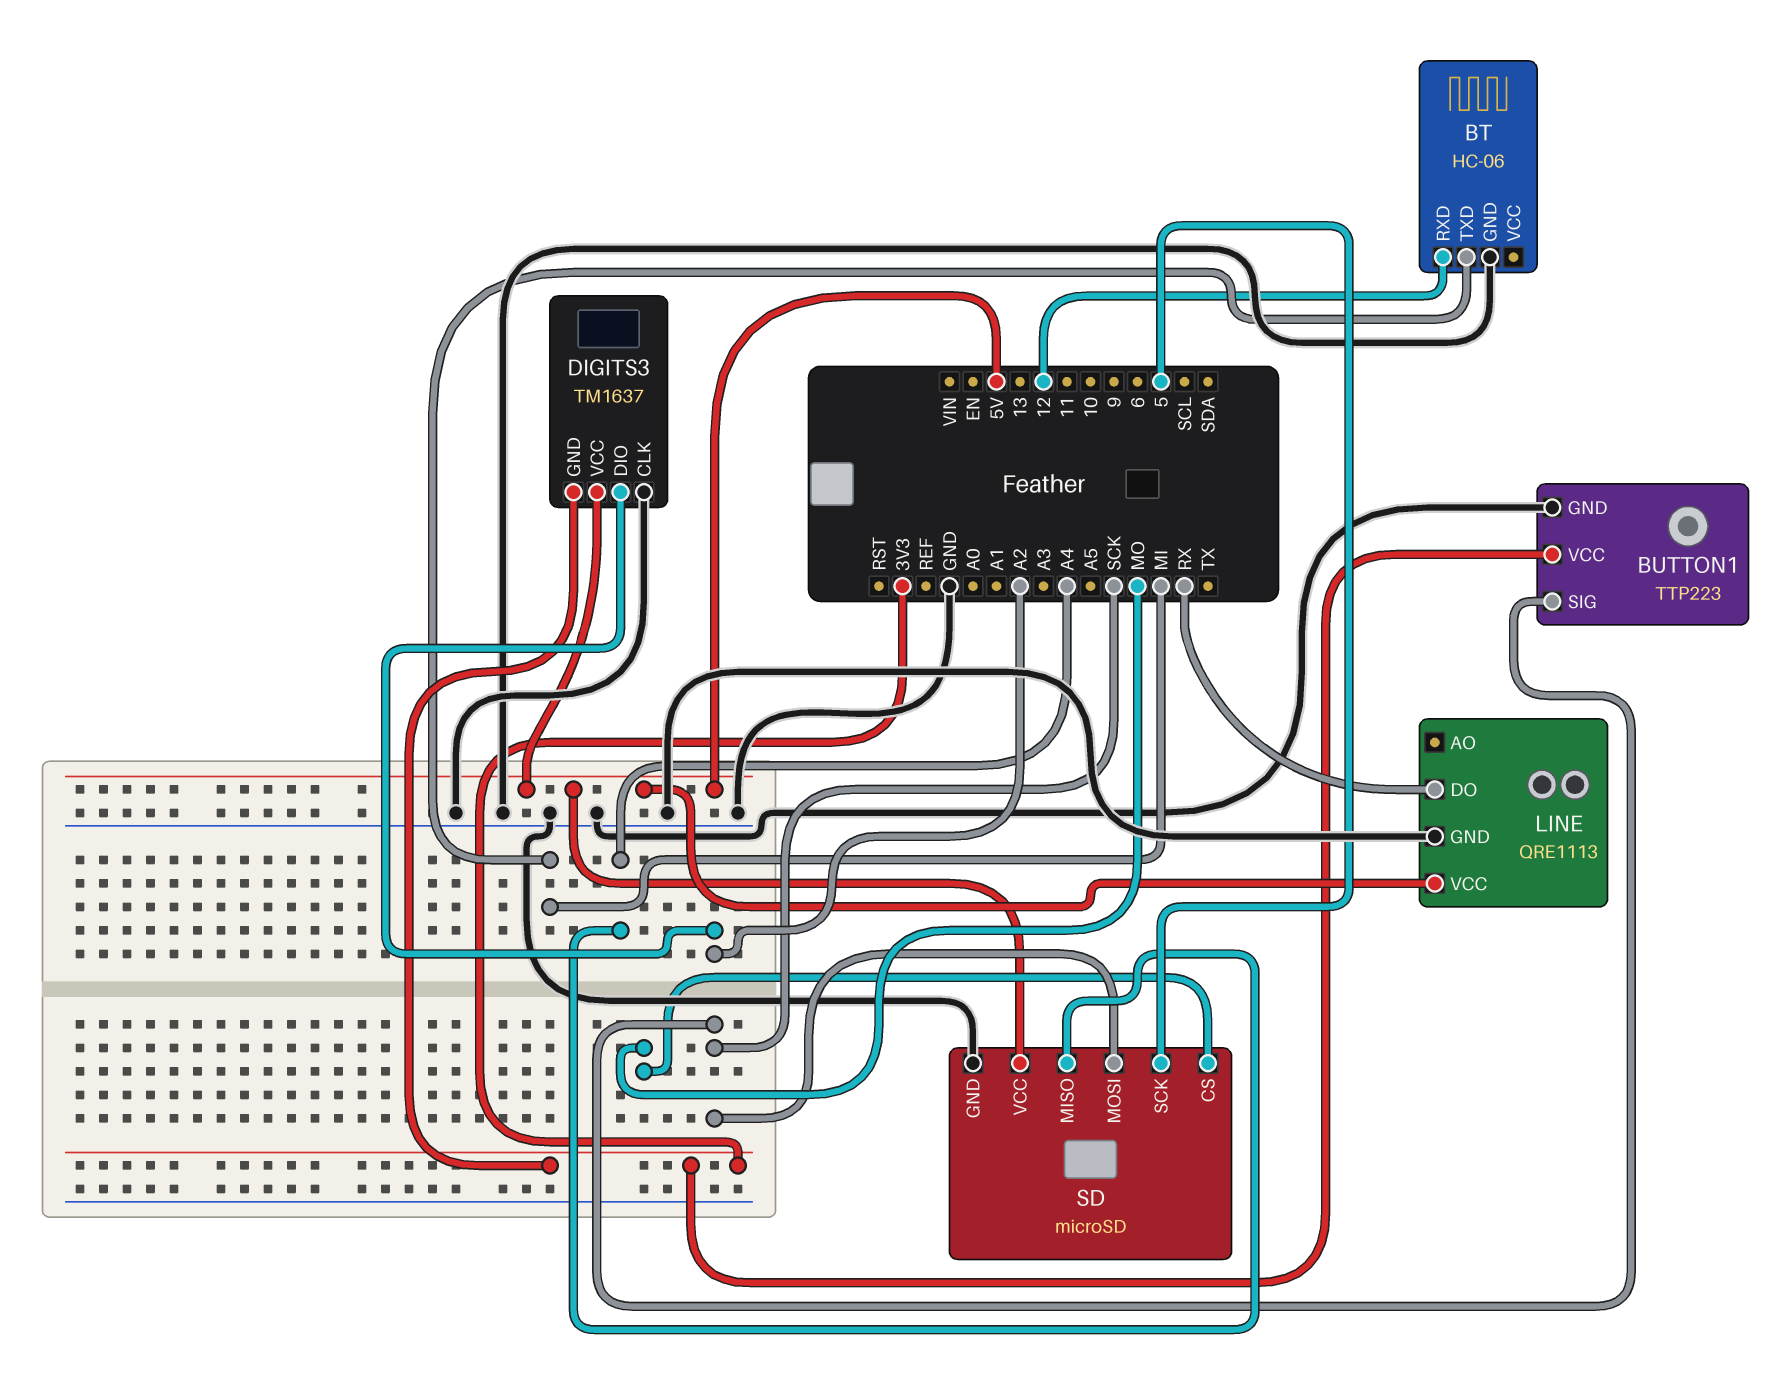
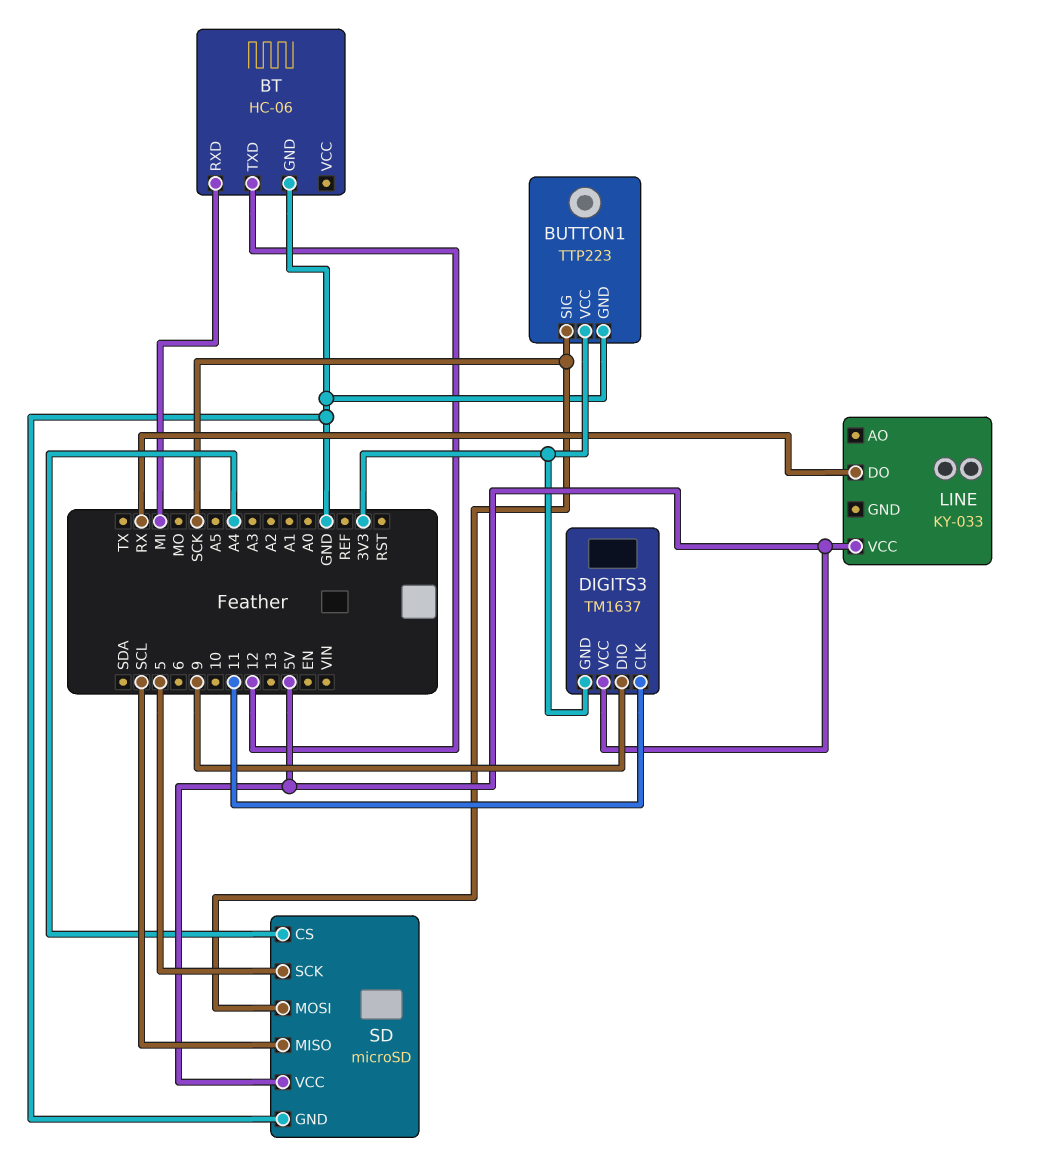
BT pin RXD: 12 -> MI
BT pin TXD: MI -> 12
DIGITS3 pin CLK: GND -> 11
DIGITS3 pin DIO: A2 -> 9
LINE: QRE1113 -> KY-033
LINE pin GND: GND -> none
SD pin CS: MO -> A4
SD pin MISO: A4 -> SCL

